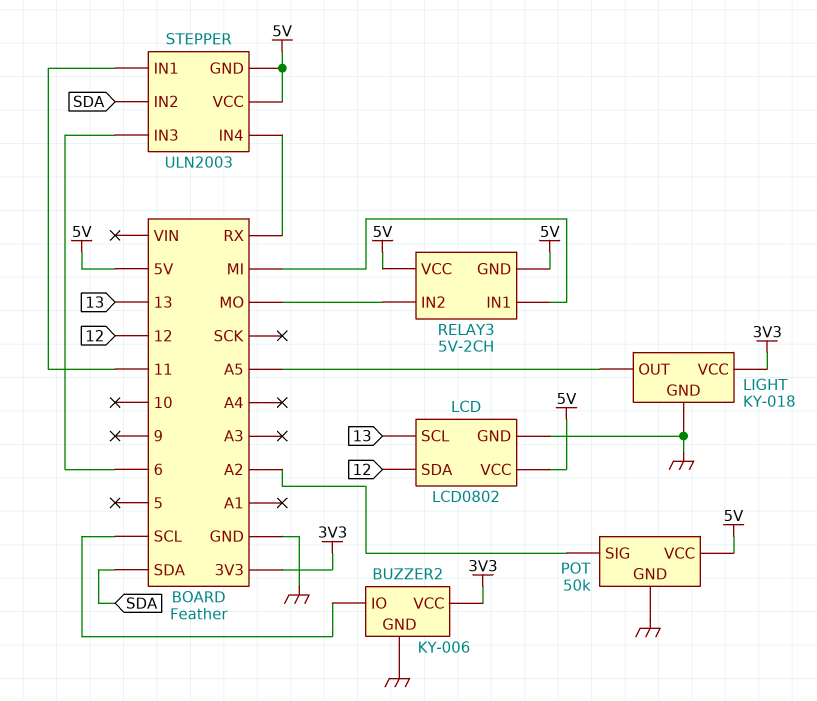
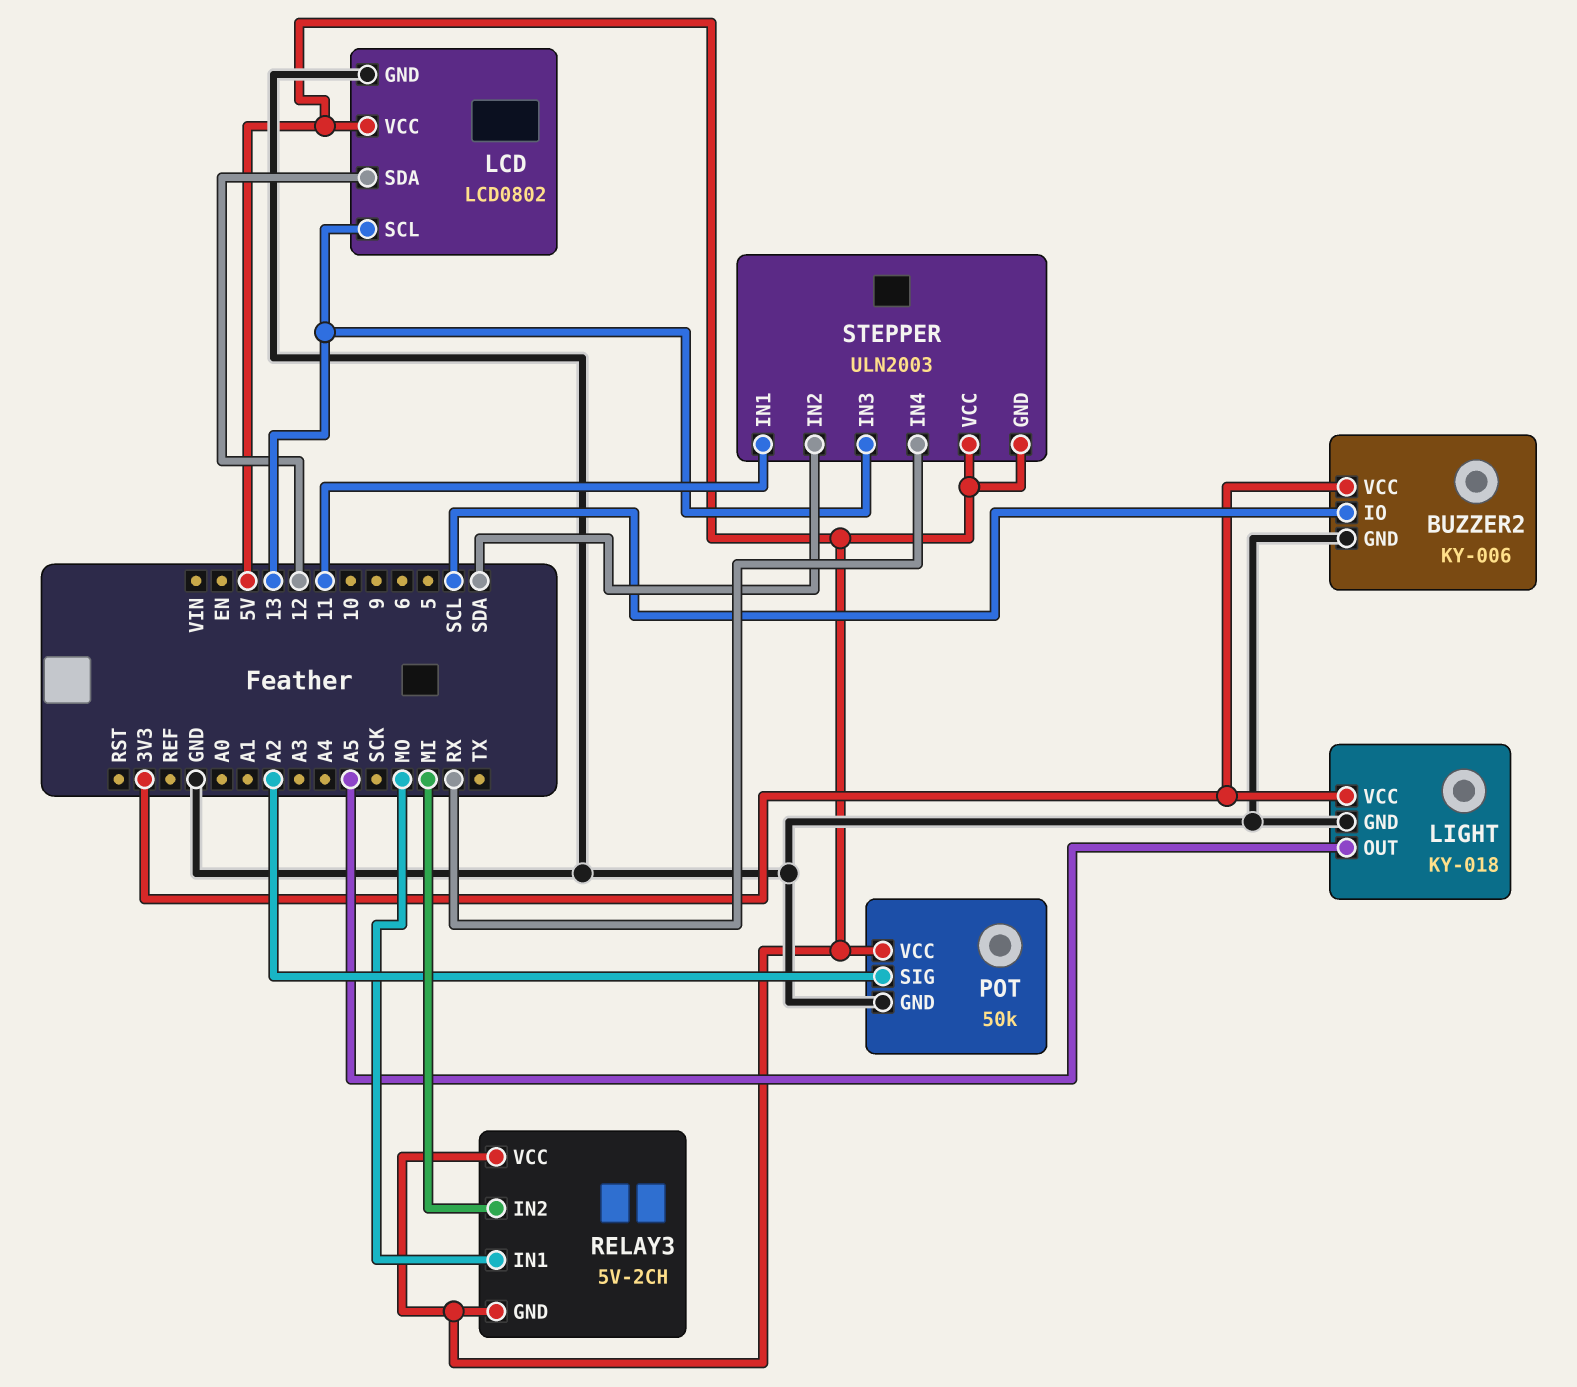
RELAY3 pin IN1: MI -> MO
RELAY3 pin IN2: MO -> MI
STEPPER pin IN3: 6 -> 13

